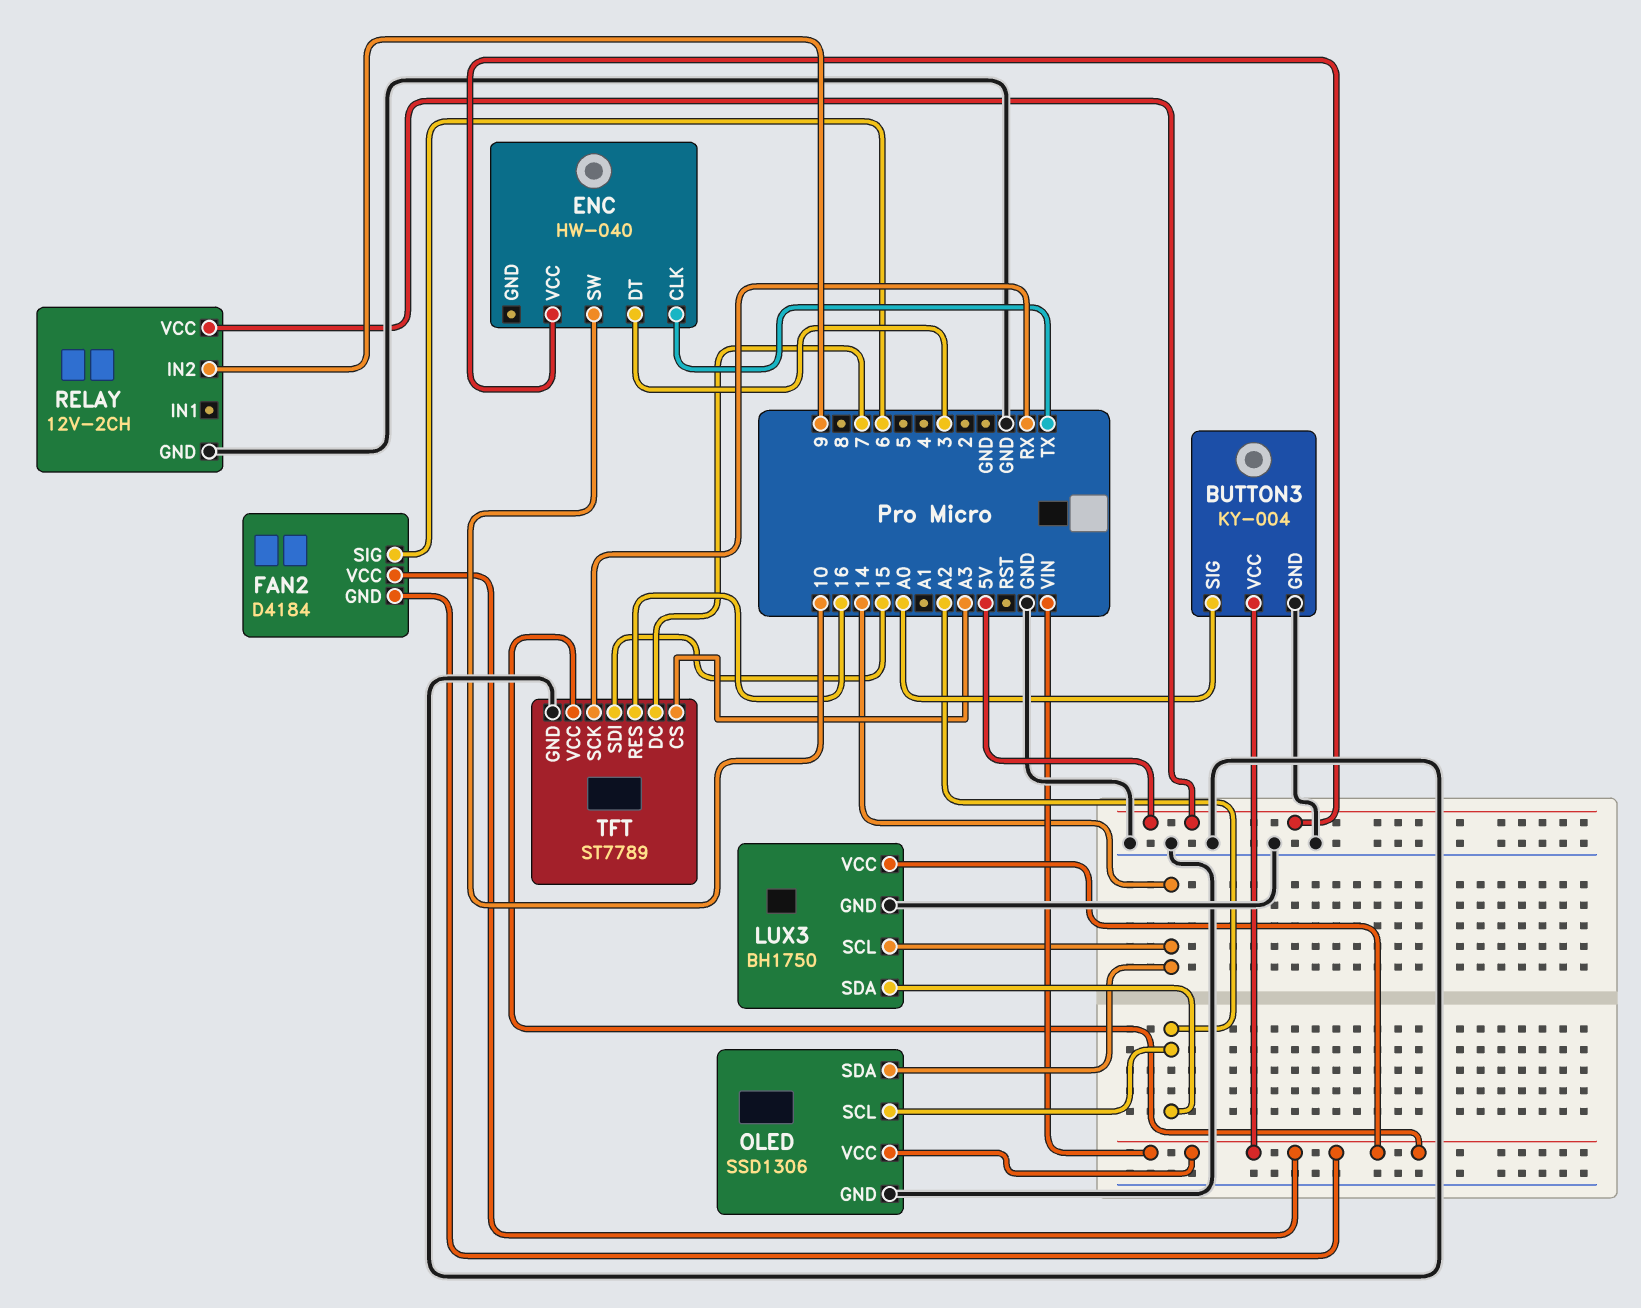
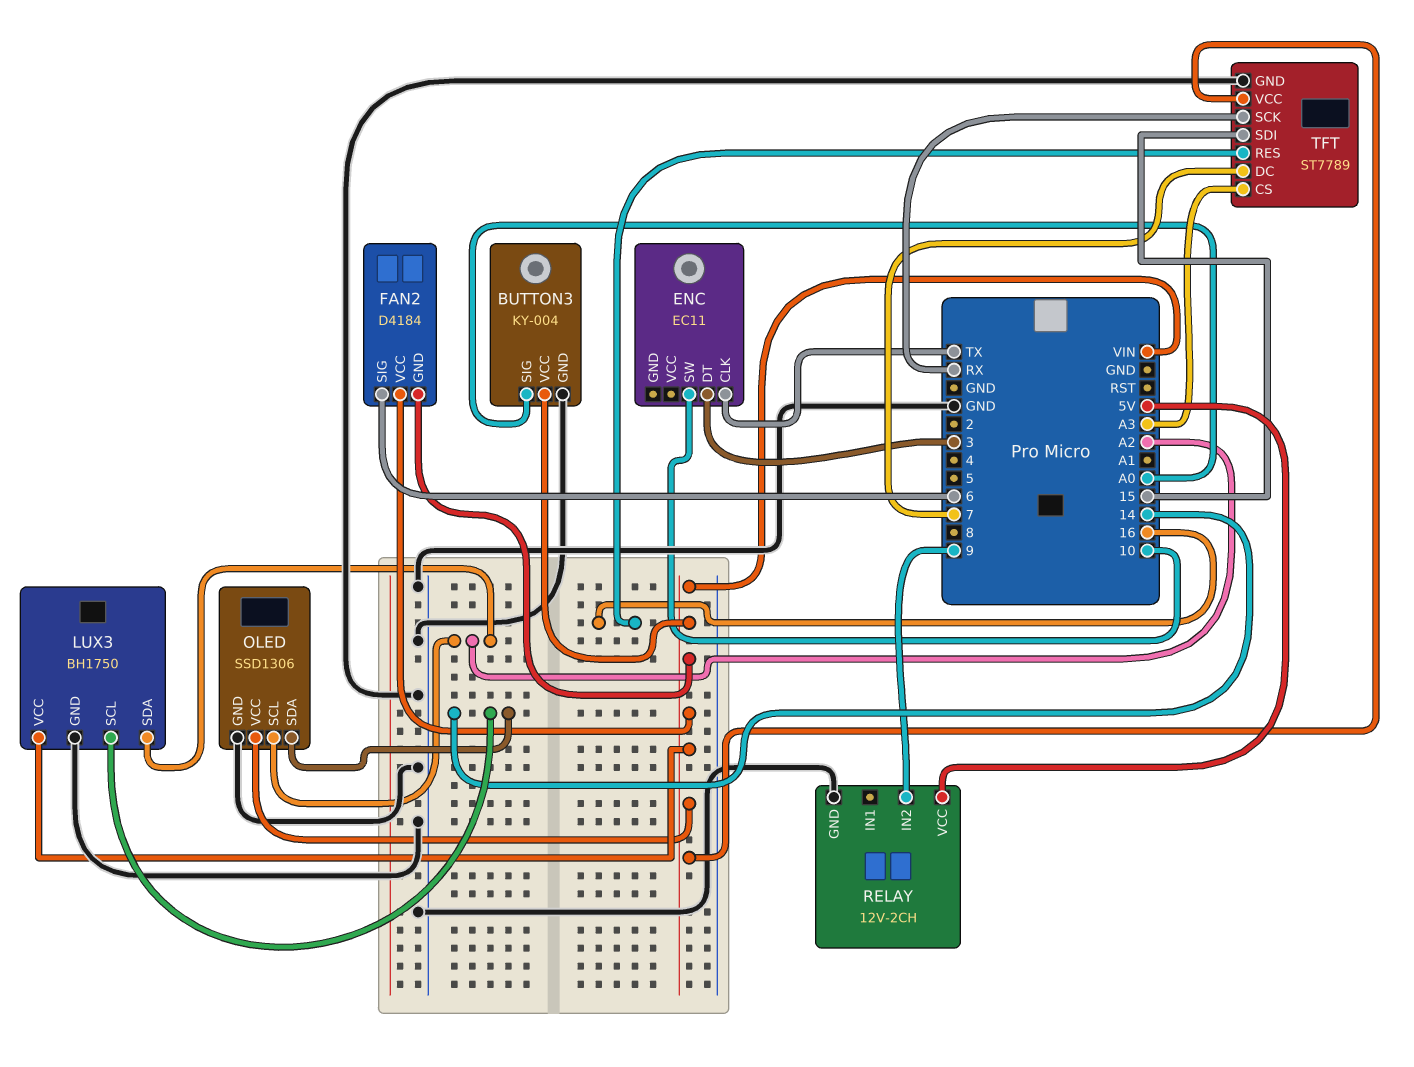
ENC: HW-040 -> EC11
ENC pin VCC: 5V -> none

